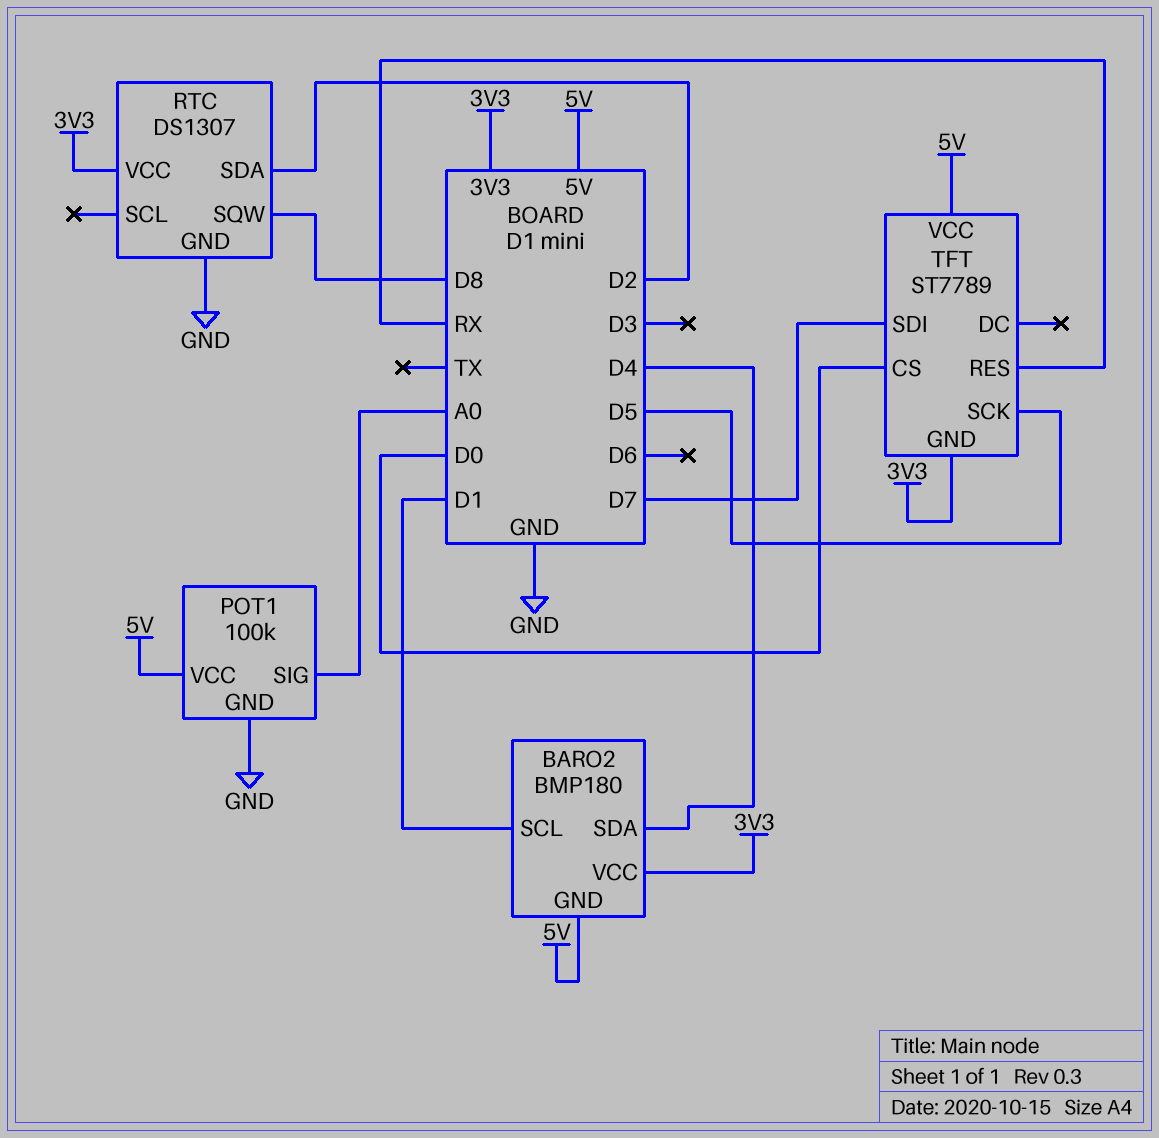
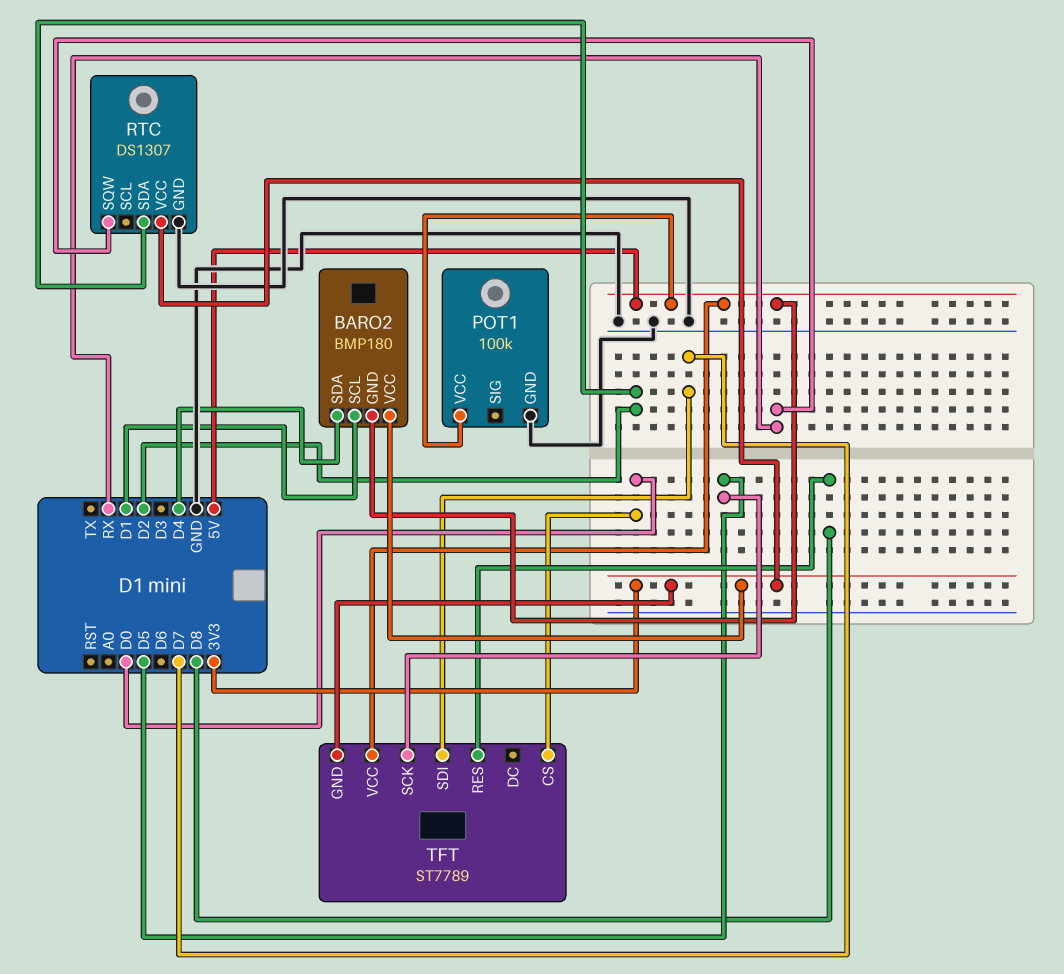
POT1 pin SIG: A0 -> none
RTC pin SQW: D8 -> RX
TFT pin RES: RX -> D8

